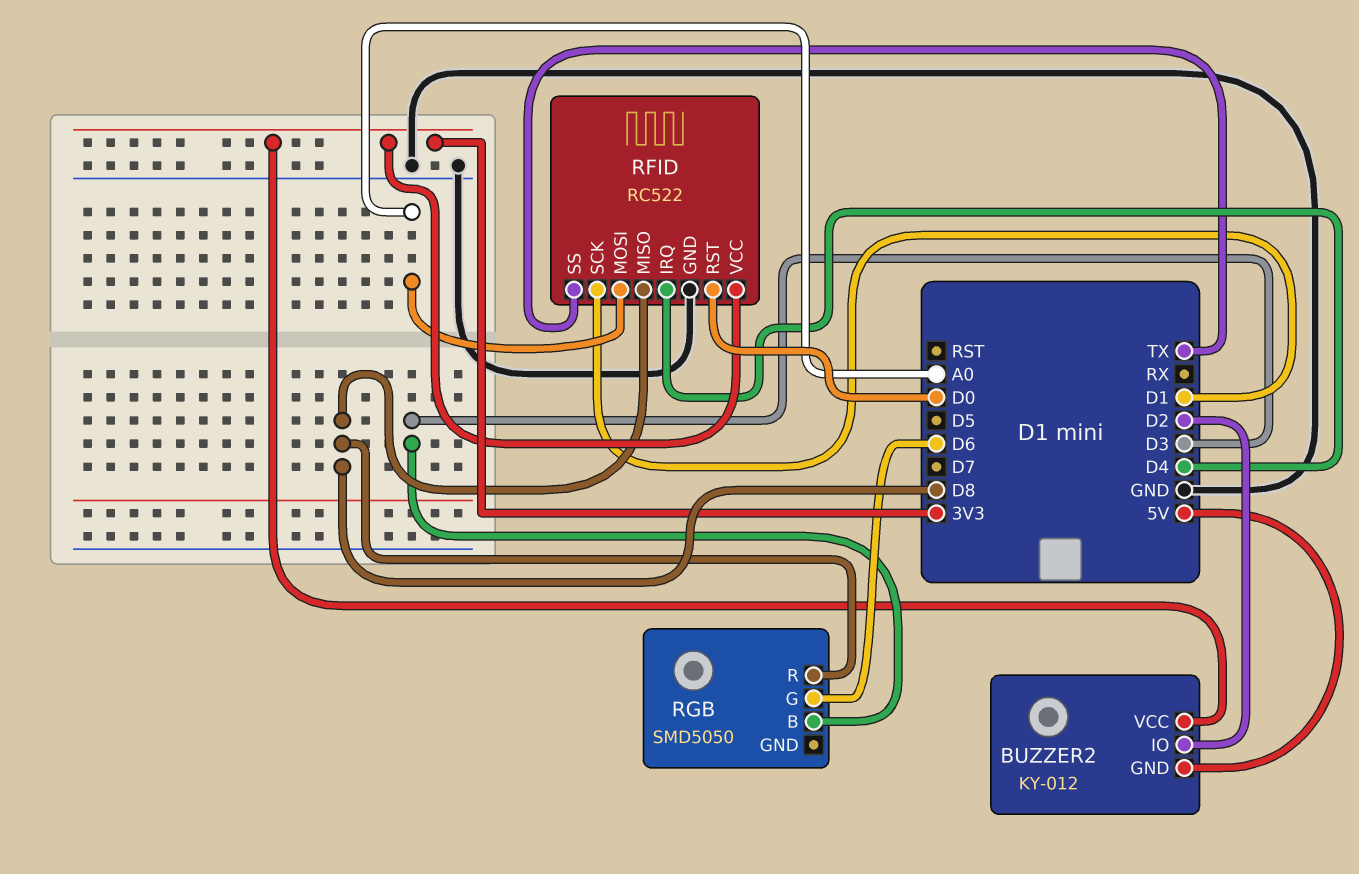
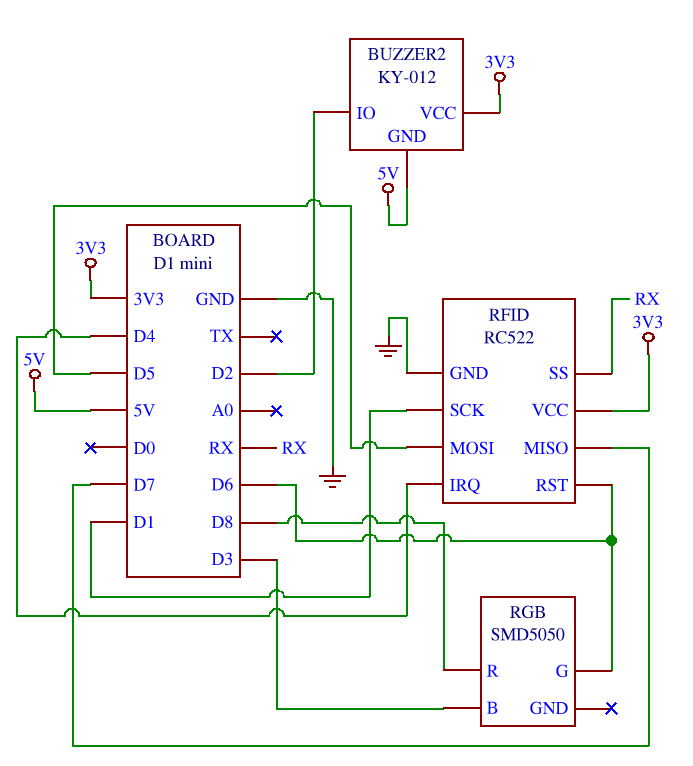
RFID pin MISO: D8 -> D7
RFID pin MOSI: A0 -> D5
RFID pin RST: D0 -> D6
RFID pin SS: TX -> RX

